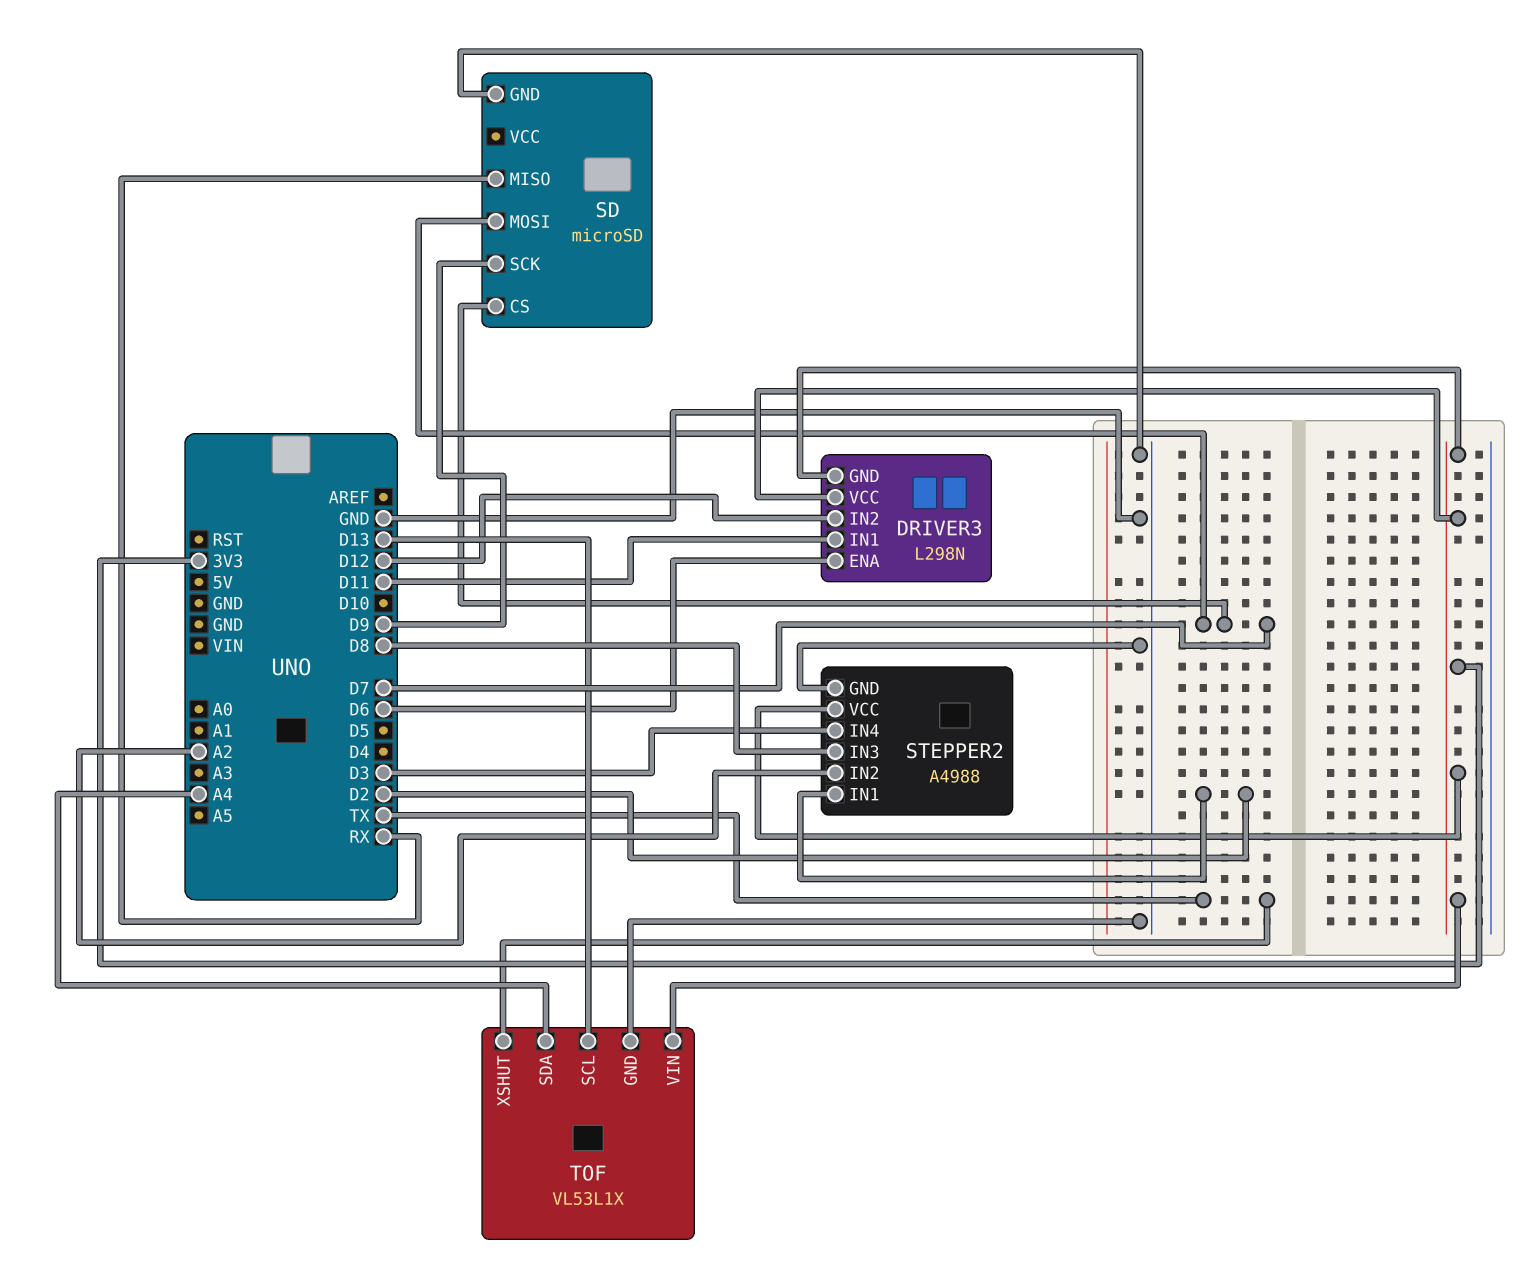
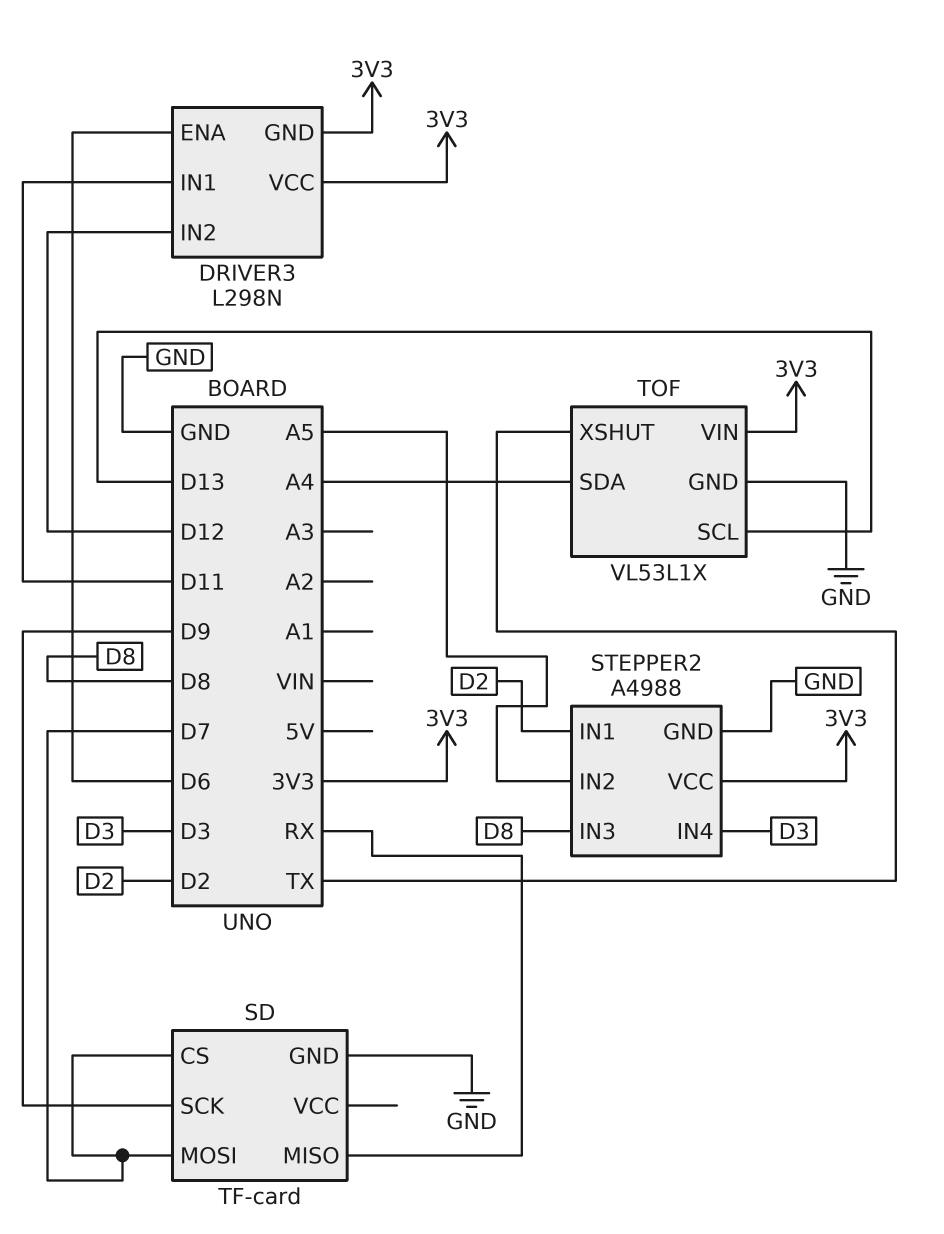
SD: microSD -> TF-card
STEPPER2 pin IN2: A2 -> A5

